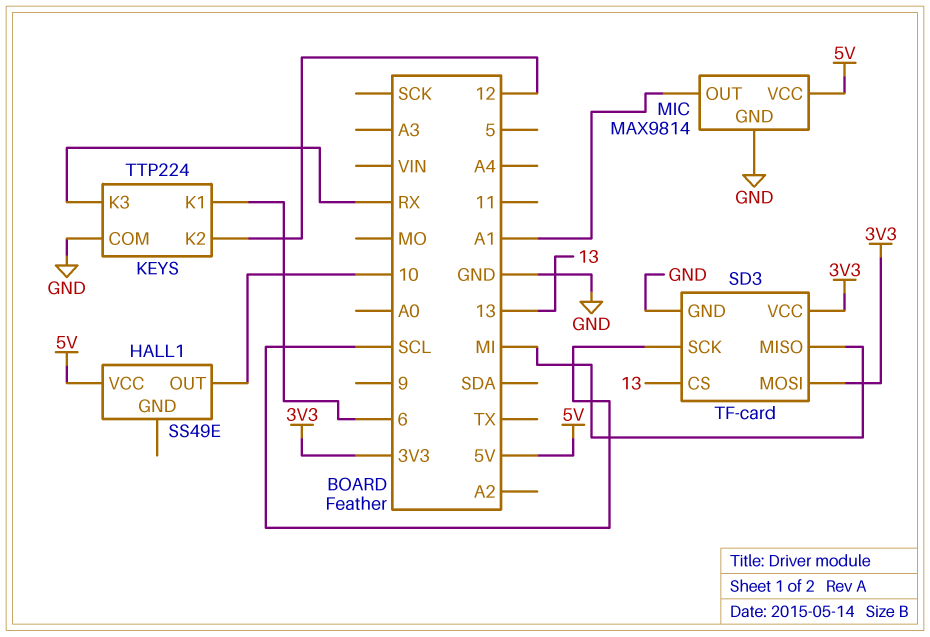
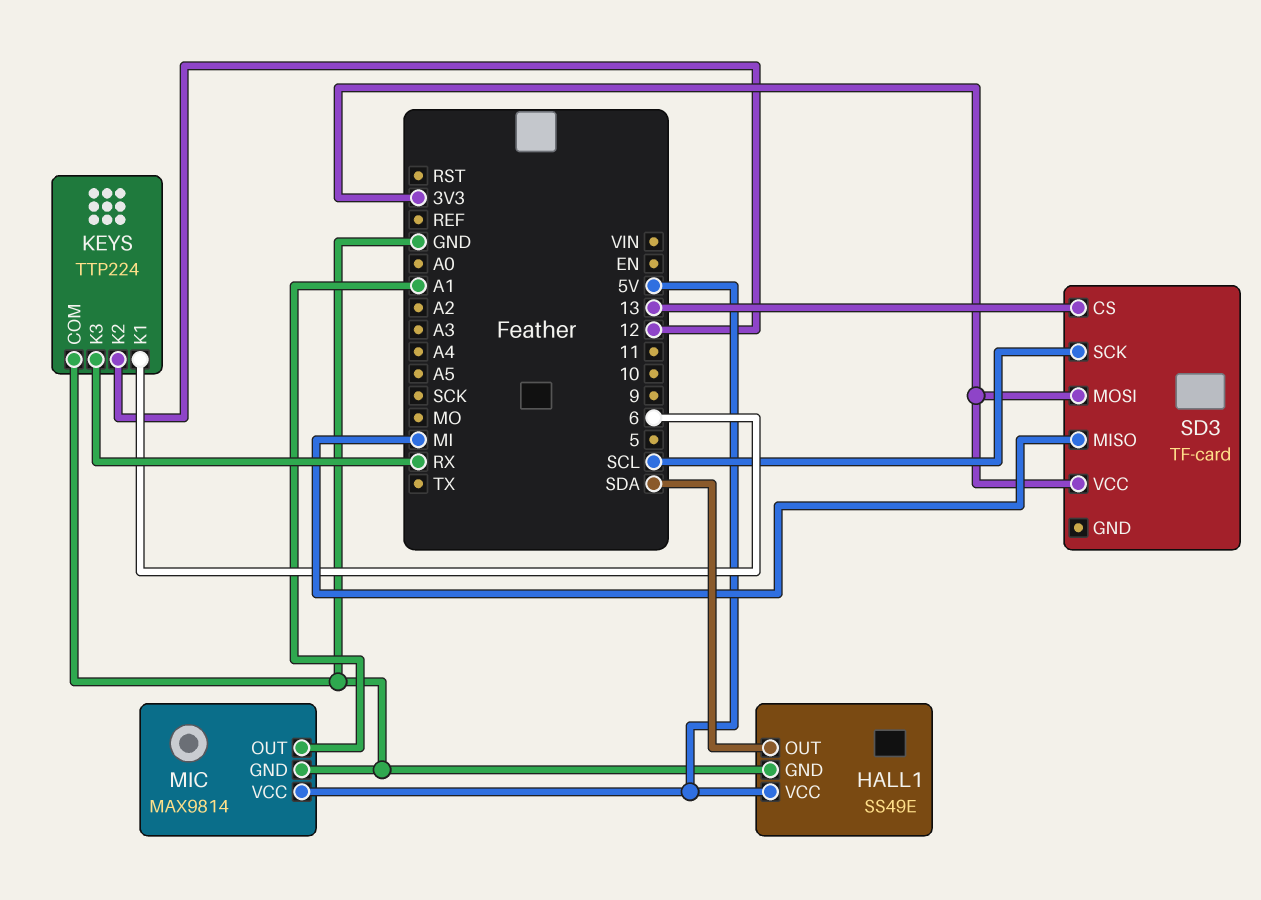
HALL1 pin GND: none -> GND
HALL1 pin OUT: 10 -> SDA
SD3 pin GND: GND -> none

